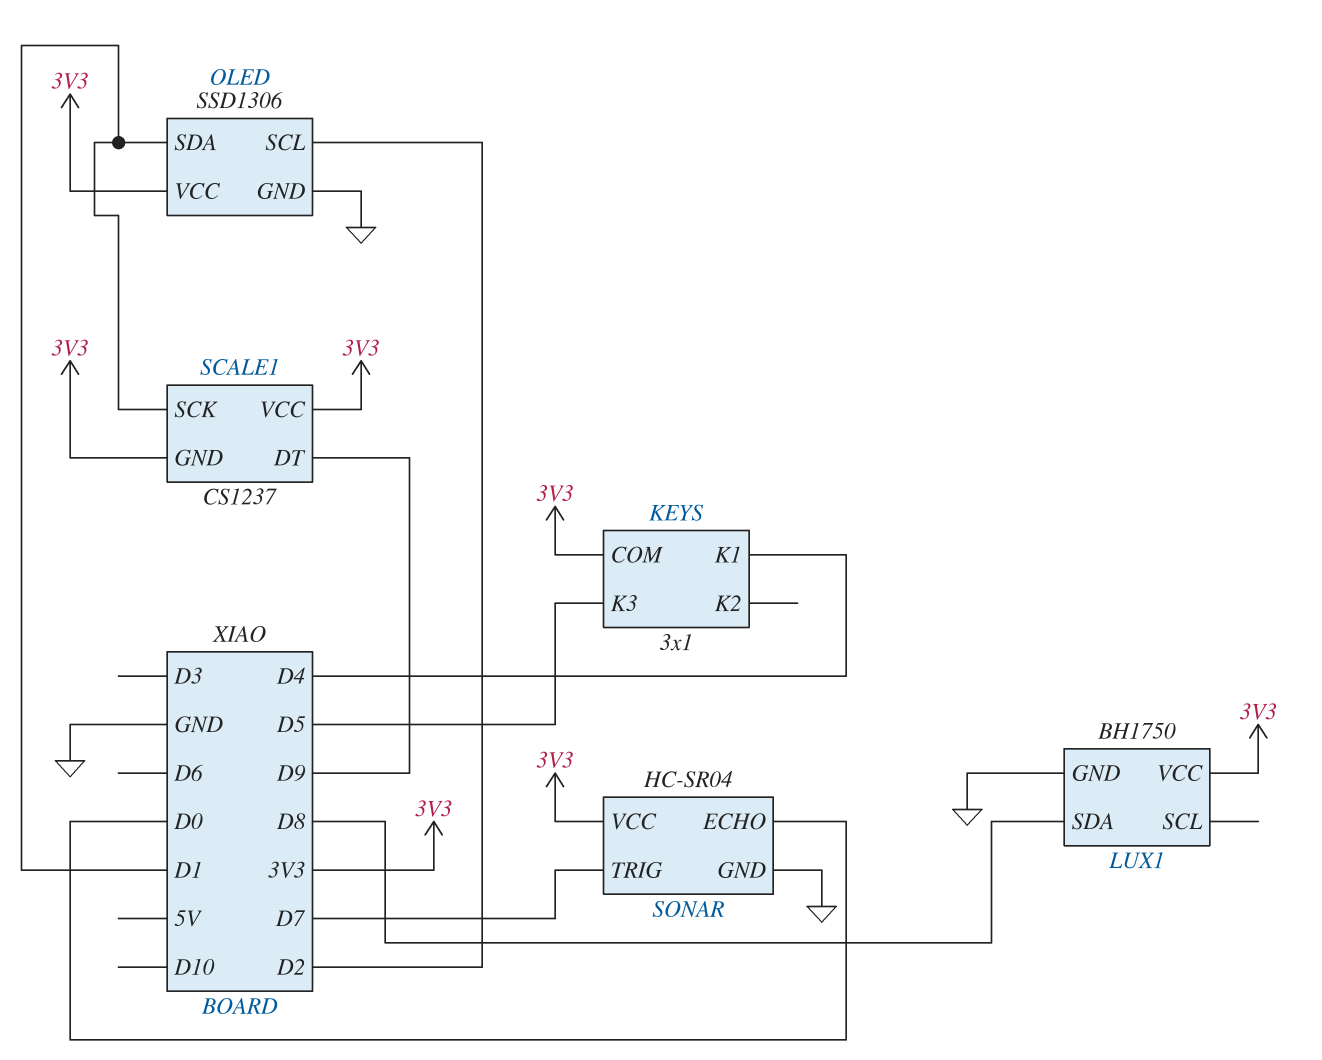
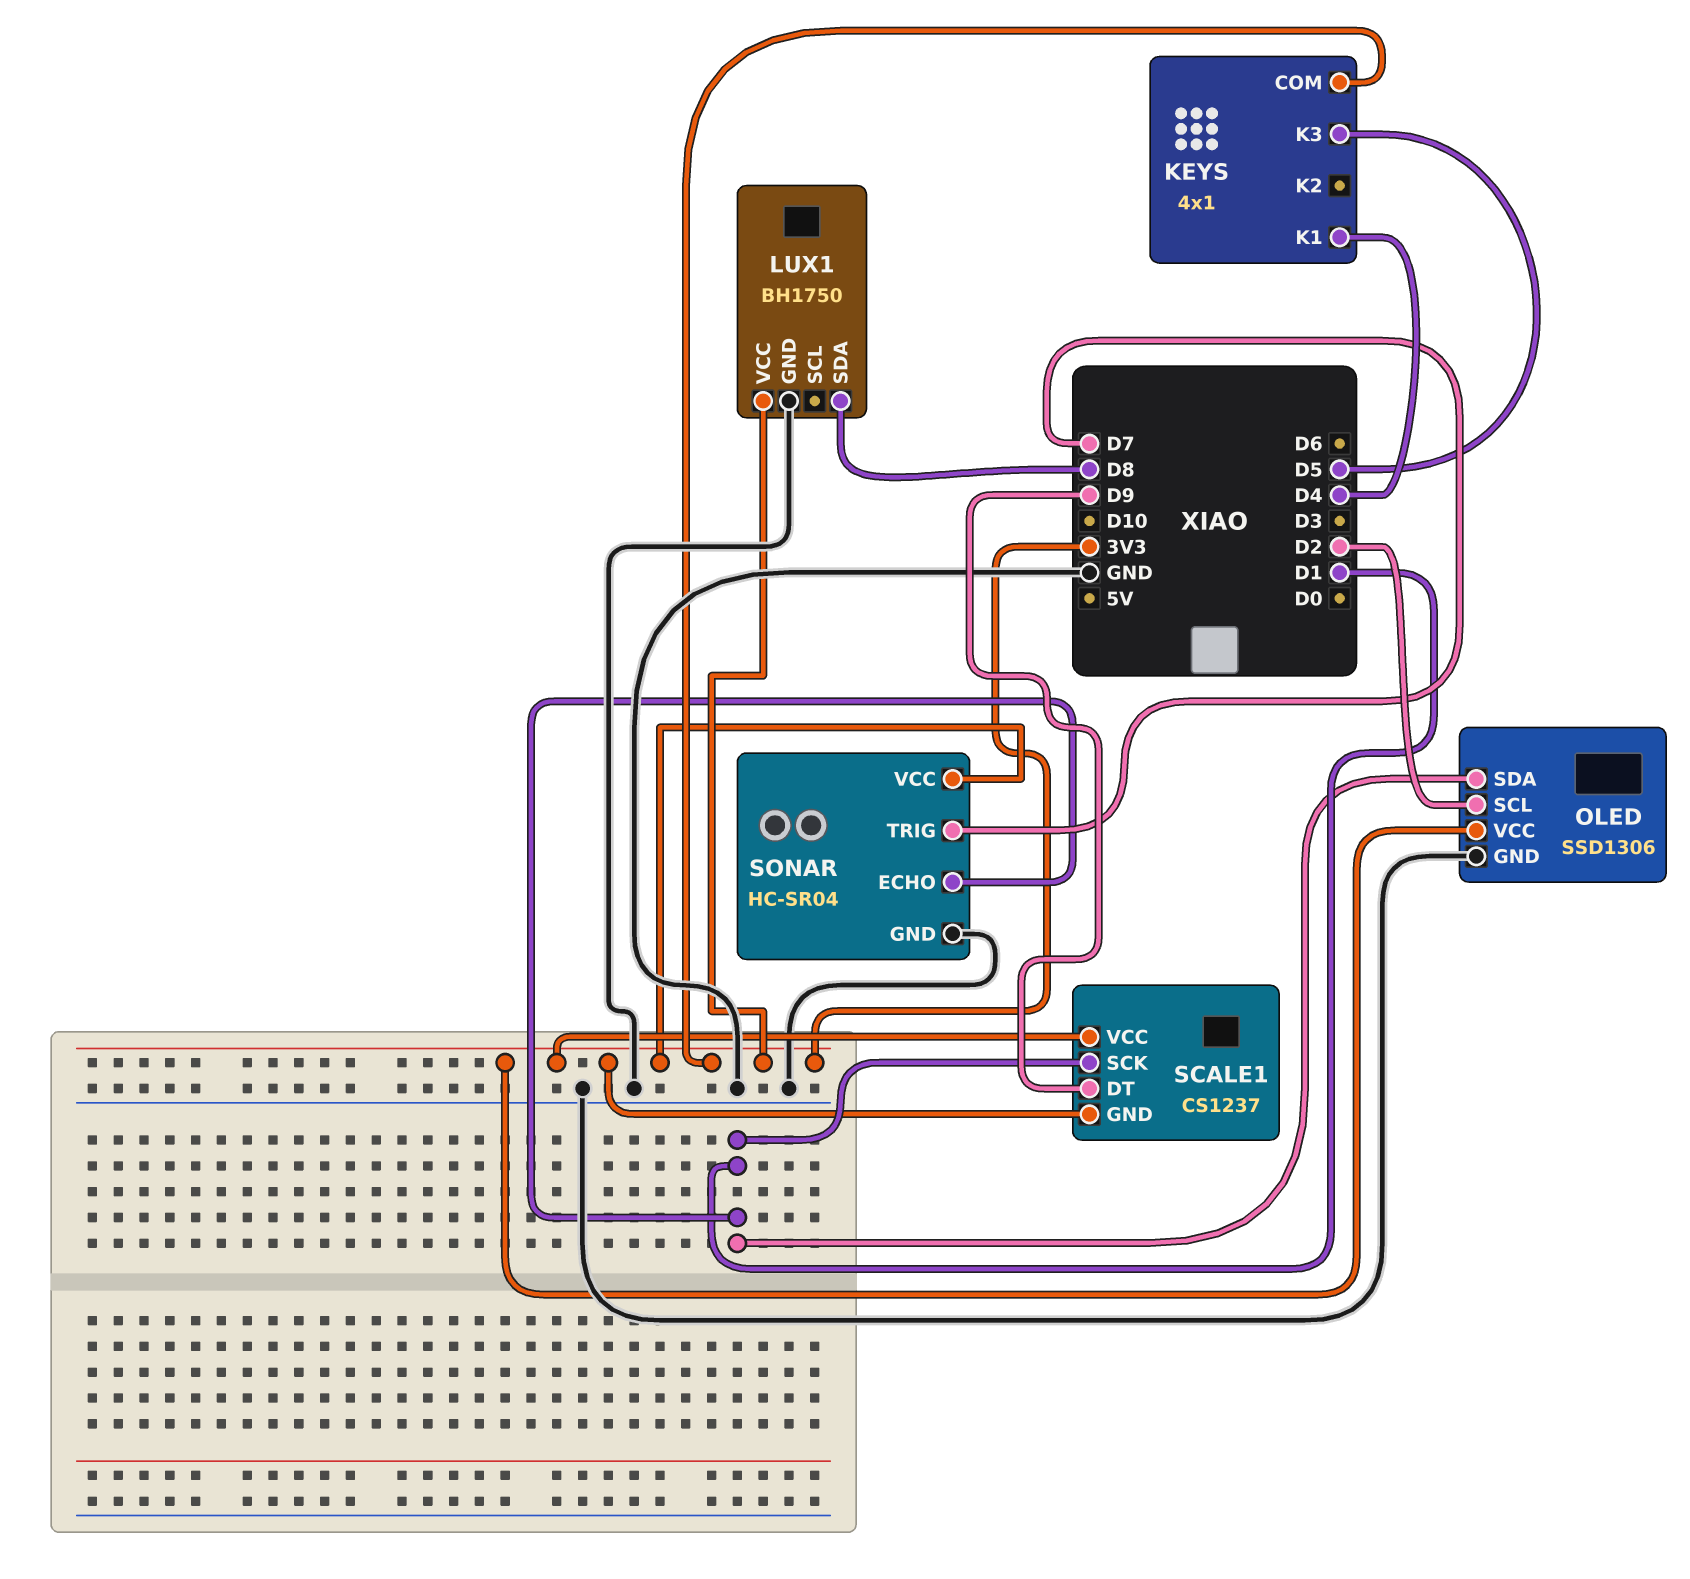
KEYS: 3x1 -> 4x1
SONAR pin ECHO: D0 -> D1

